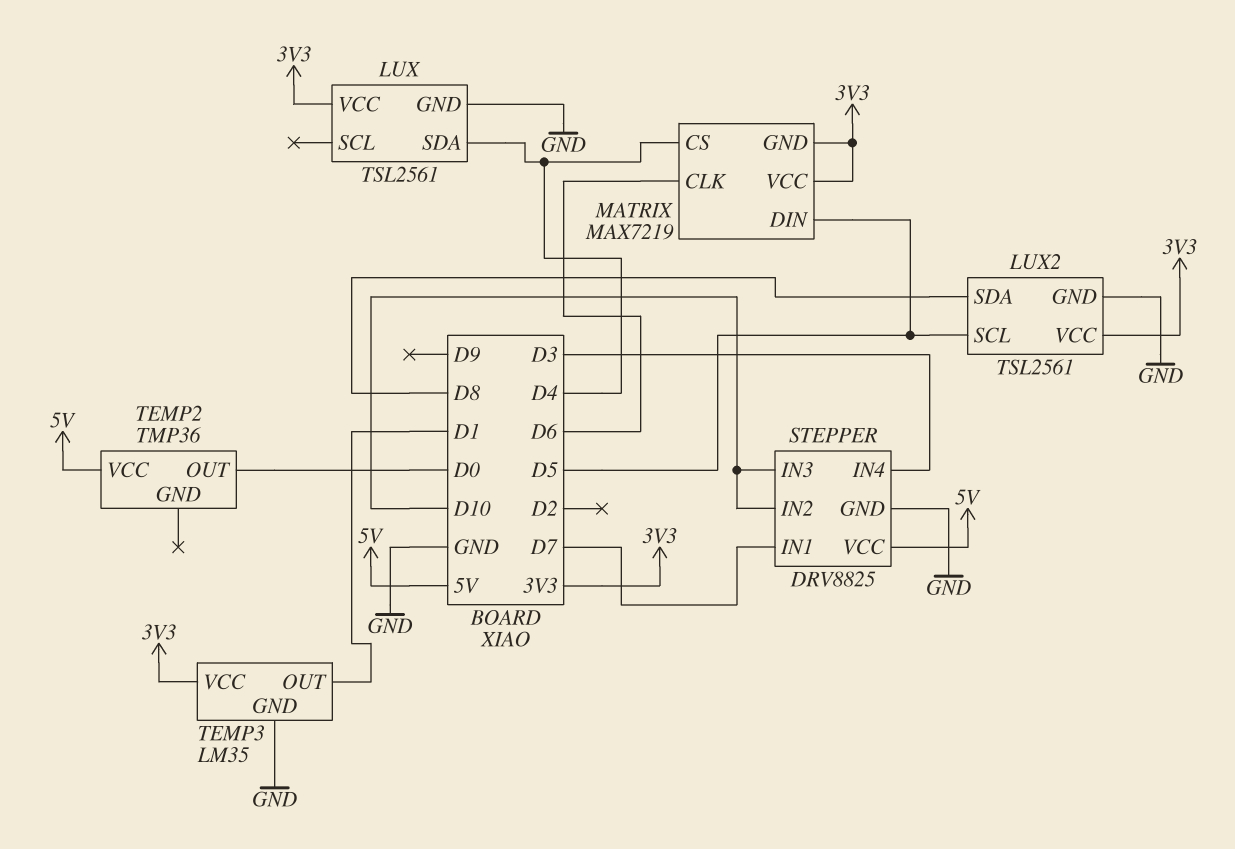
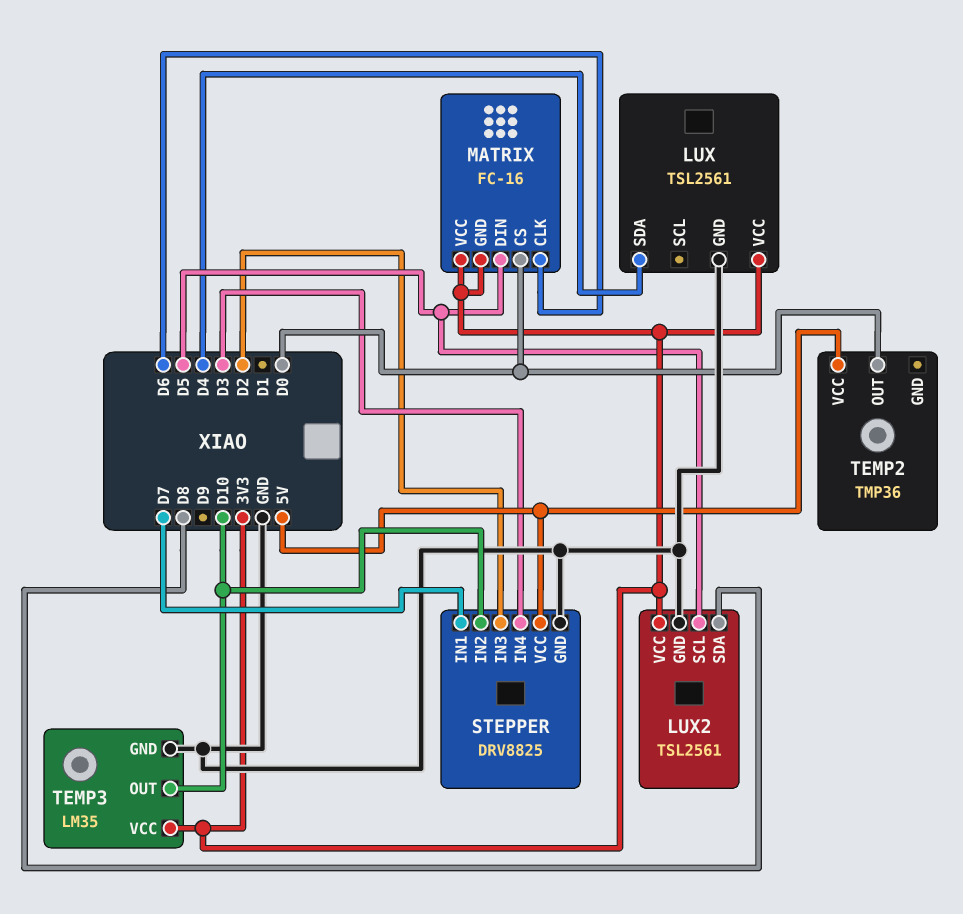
MATRIX: MAX7219 -> FC-16
MATRIX pin CS: D4 -> D0
STEPPER pin IN3: D10 -> D2
TEMP3 pin OUT: D1 -> D10

